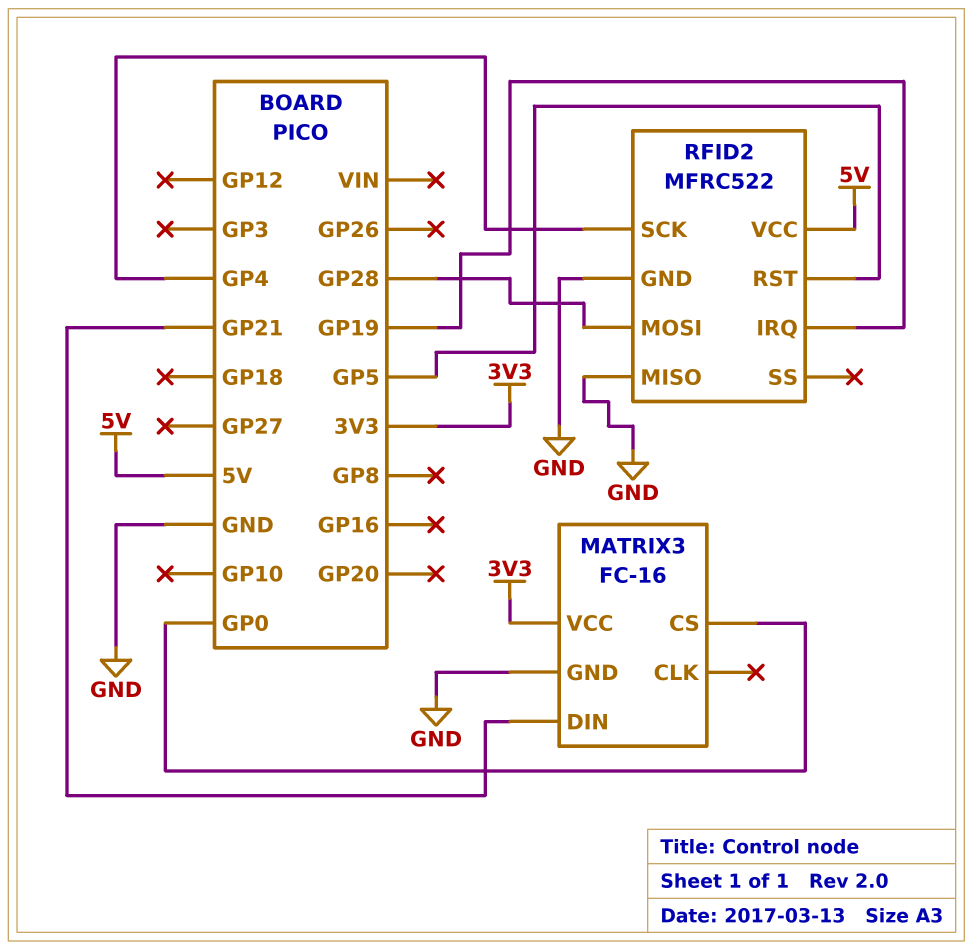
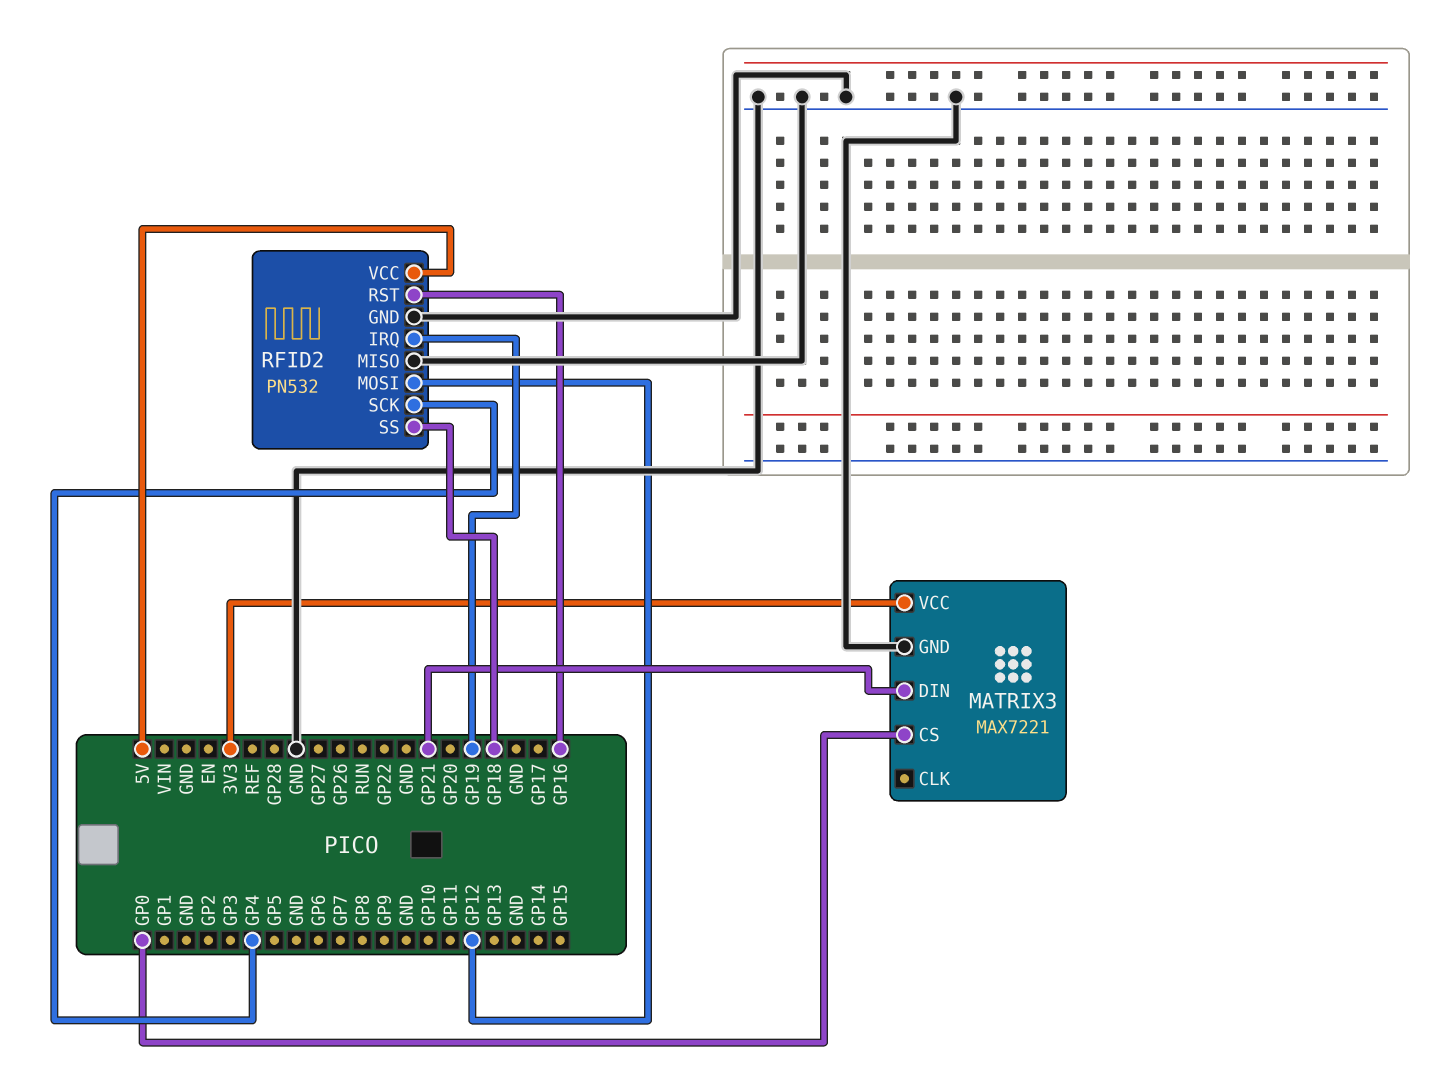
MATRIX3: FC-16 -> MAX7221
RFID2: MFRC522 -> PN532
RFID2 pin MOSI: GP28 -> GP12
RFID2 pin RST: GP5 -> GP16
RFID2 pin SS: none -> GP18

